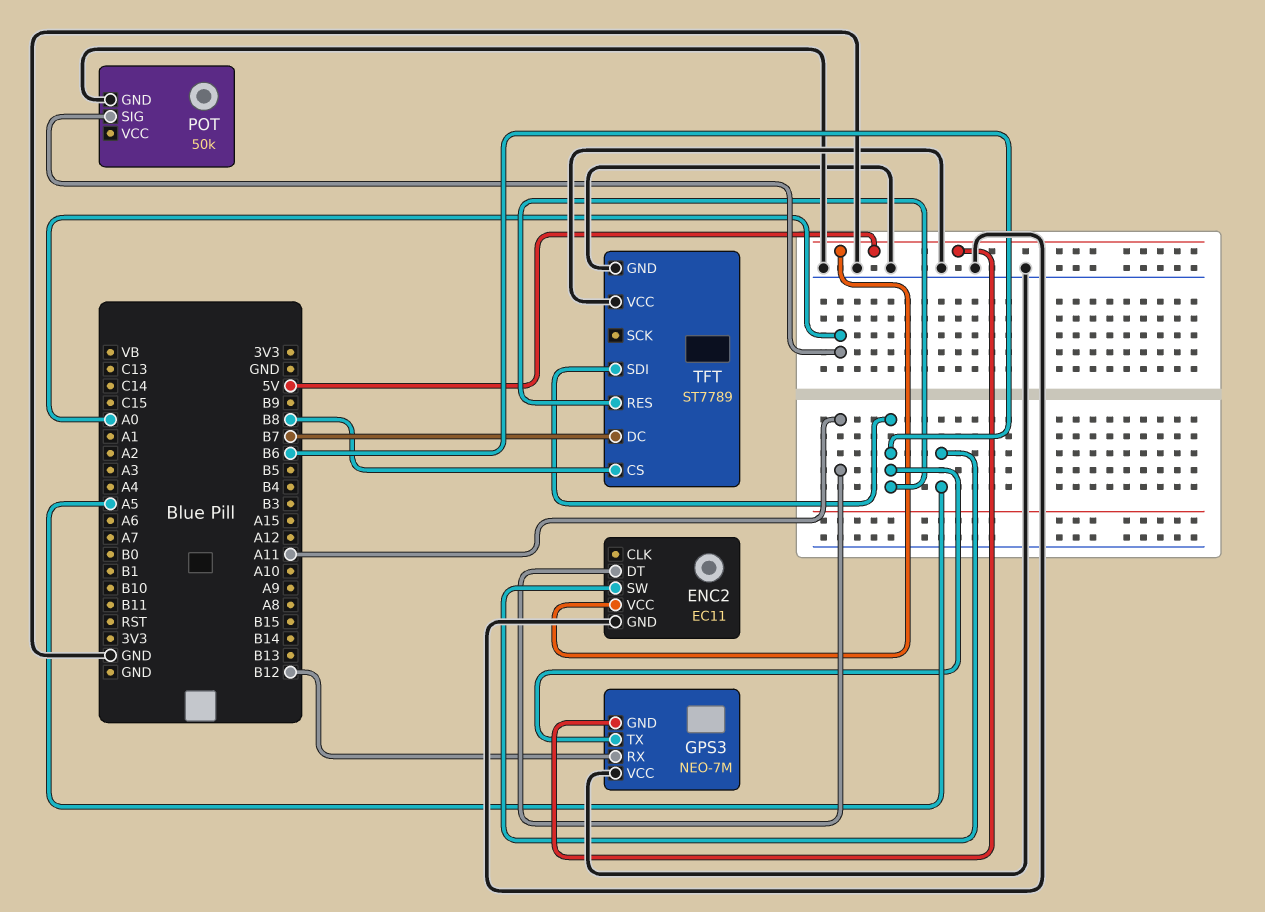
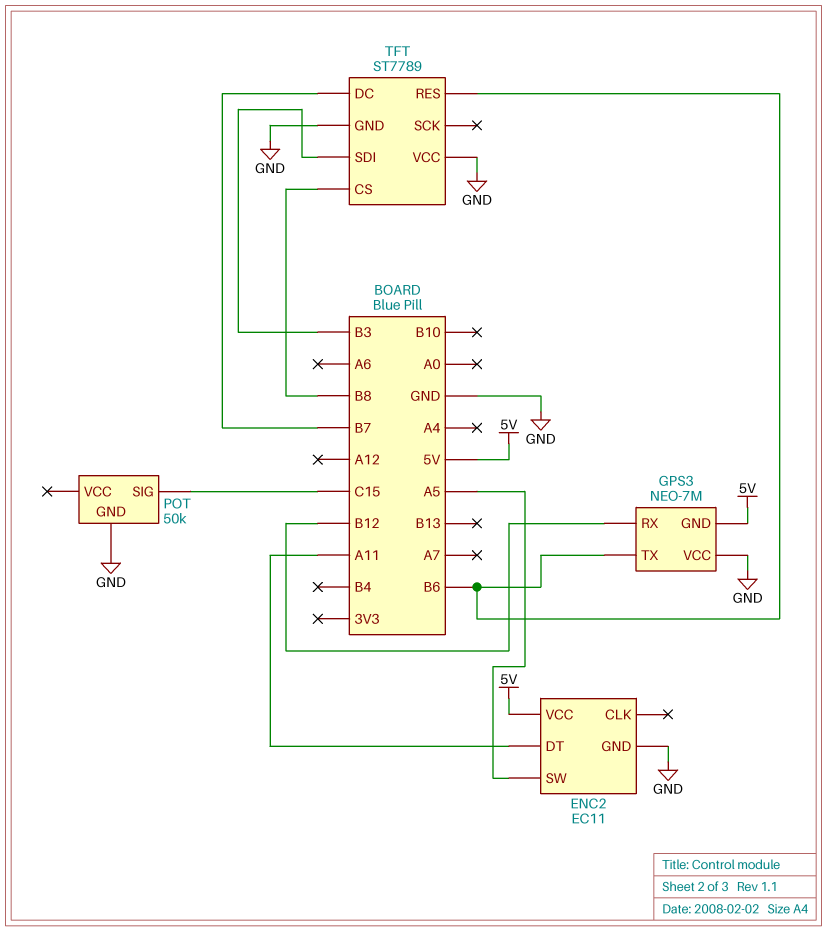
POT pin SIG: A0 -> C15
TFT pin SDI: B6 -> B3

